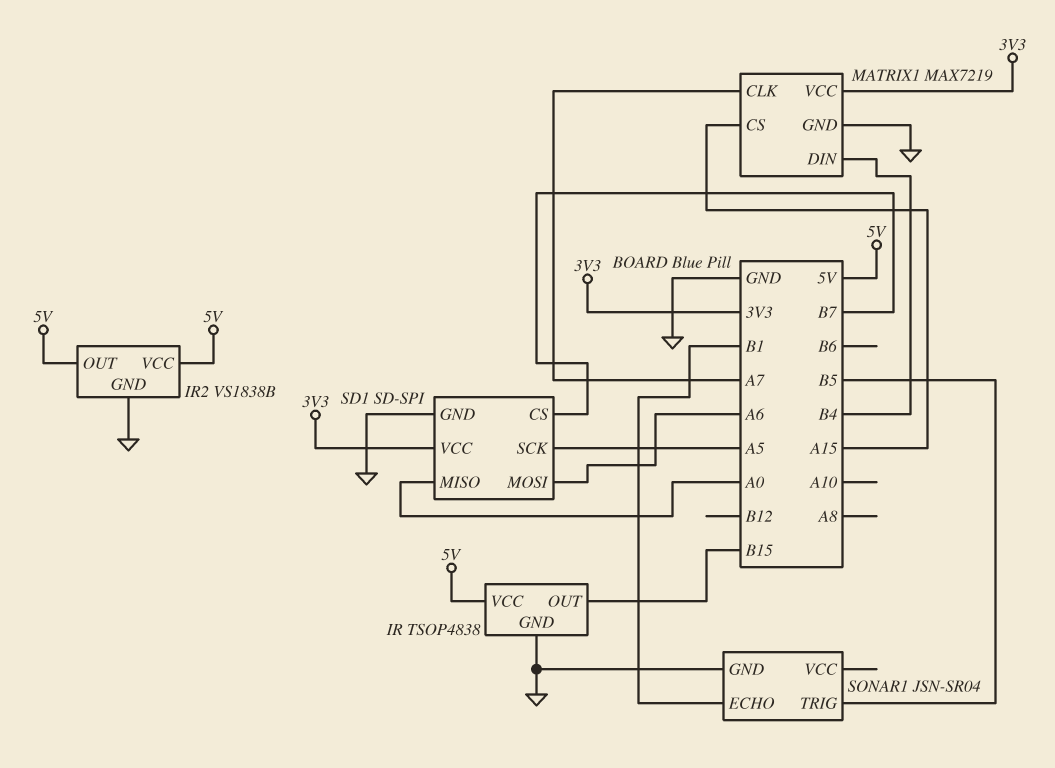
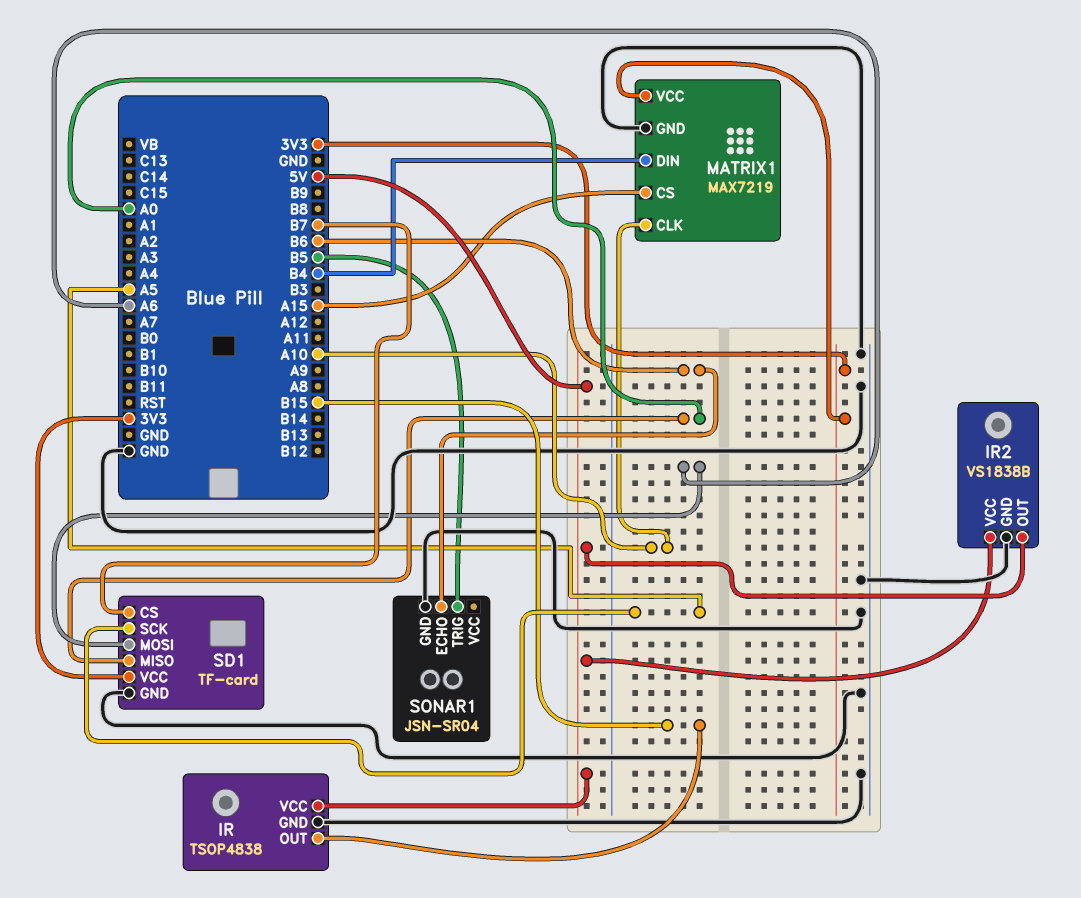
MATRIX1 pin CLK: A7 -> A10
SD1: SD-SPI -> TF-card
SONAR1 pin ECHO: B1 -> B6

